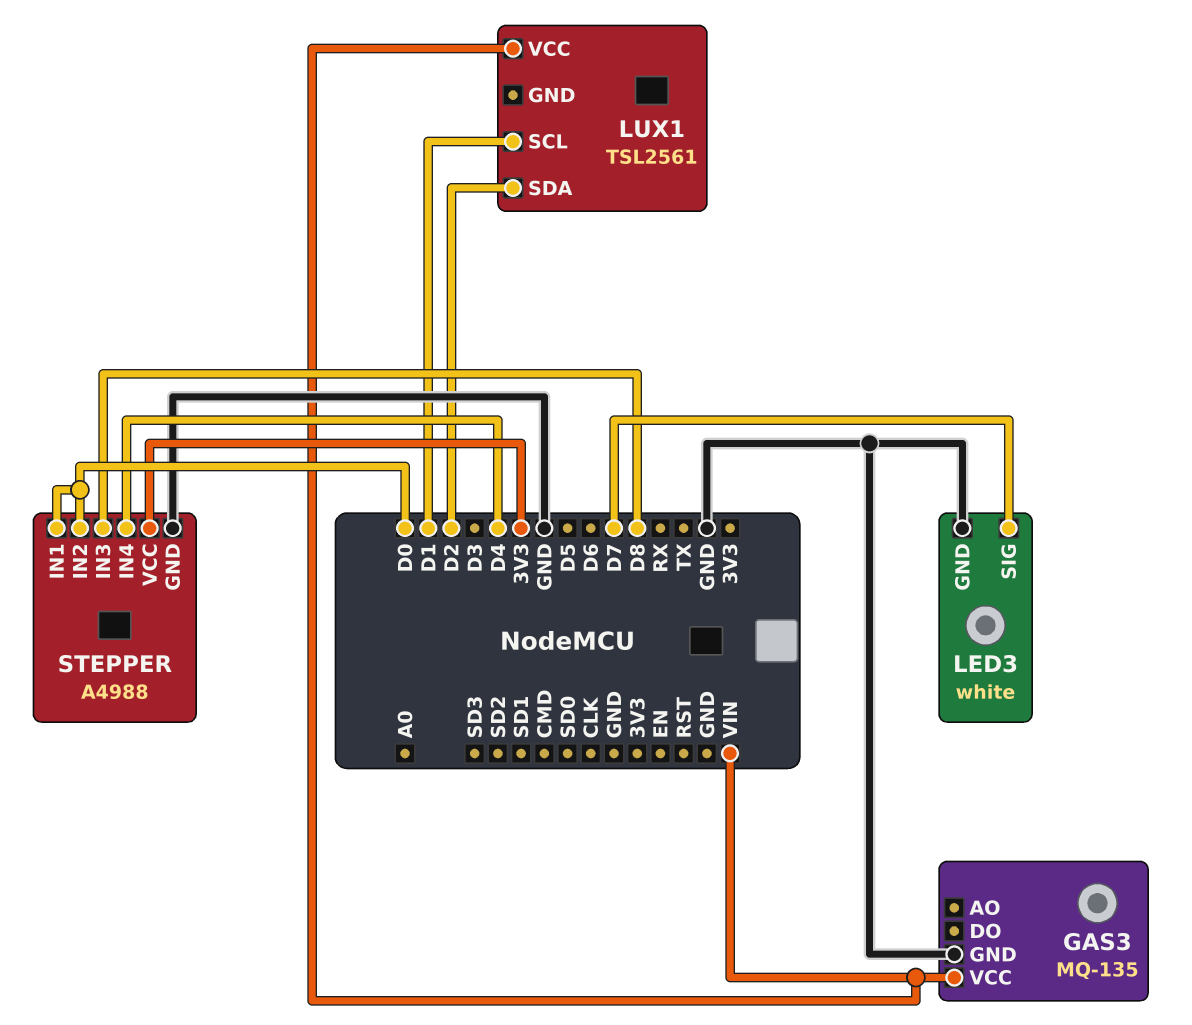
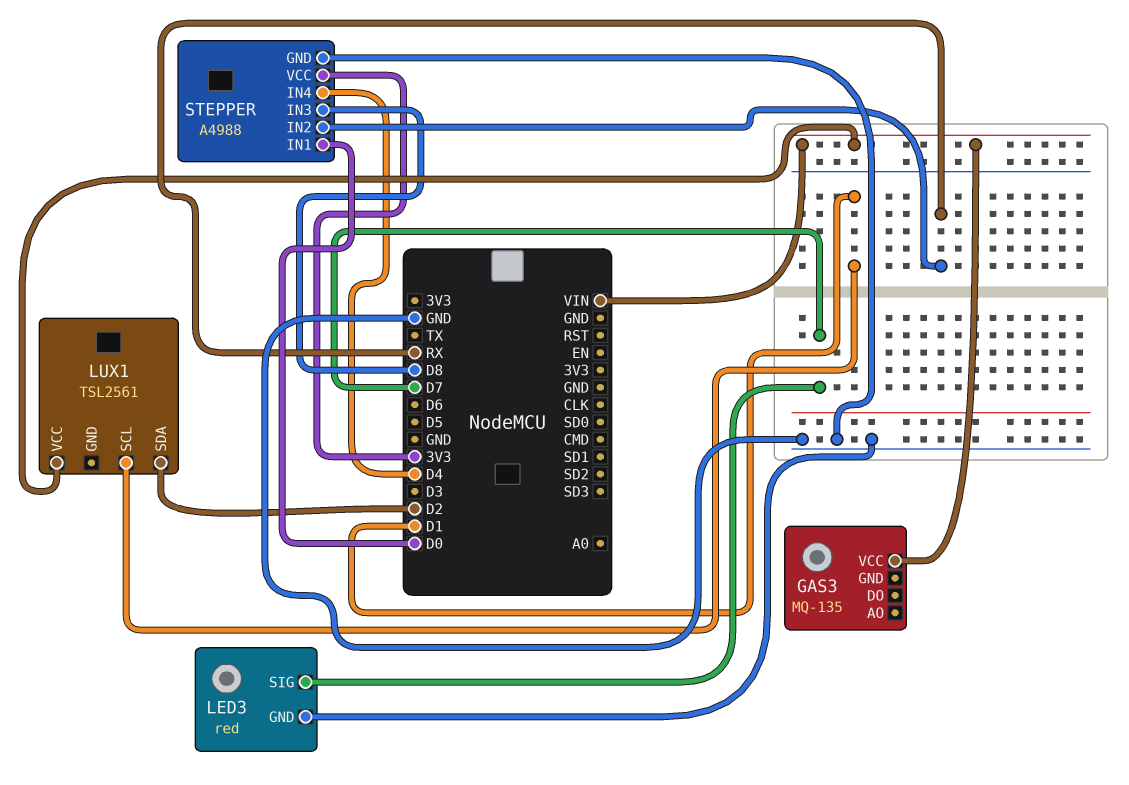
GAS3 pin GND: GND -> none
LED3: white -> red
STEPPER pin IN2: D0 -> RX

